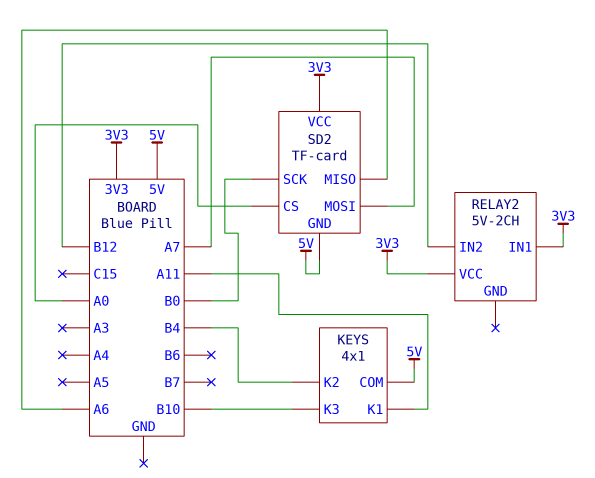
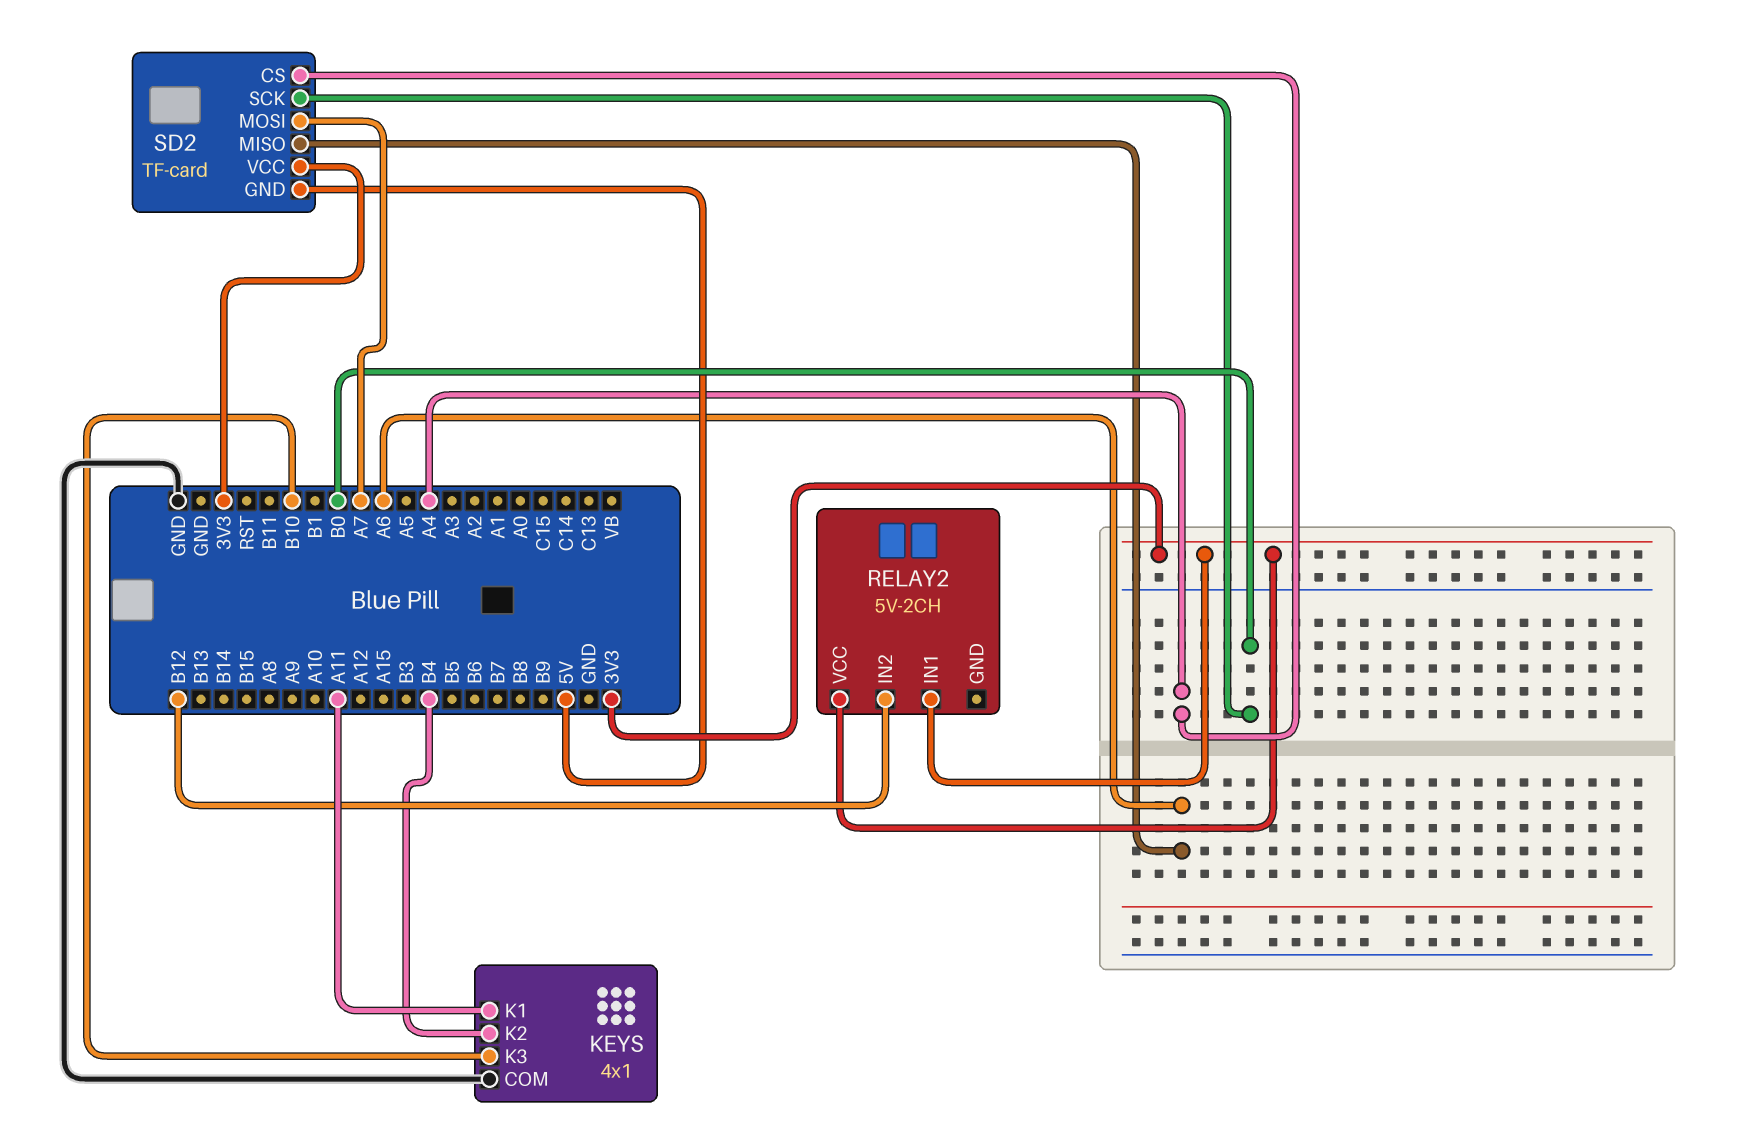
KEYS pin COM: 5V -> GND
SD2 pin CS: A0 -> A4

